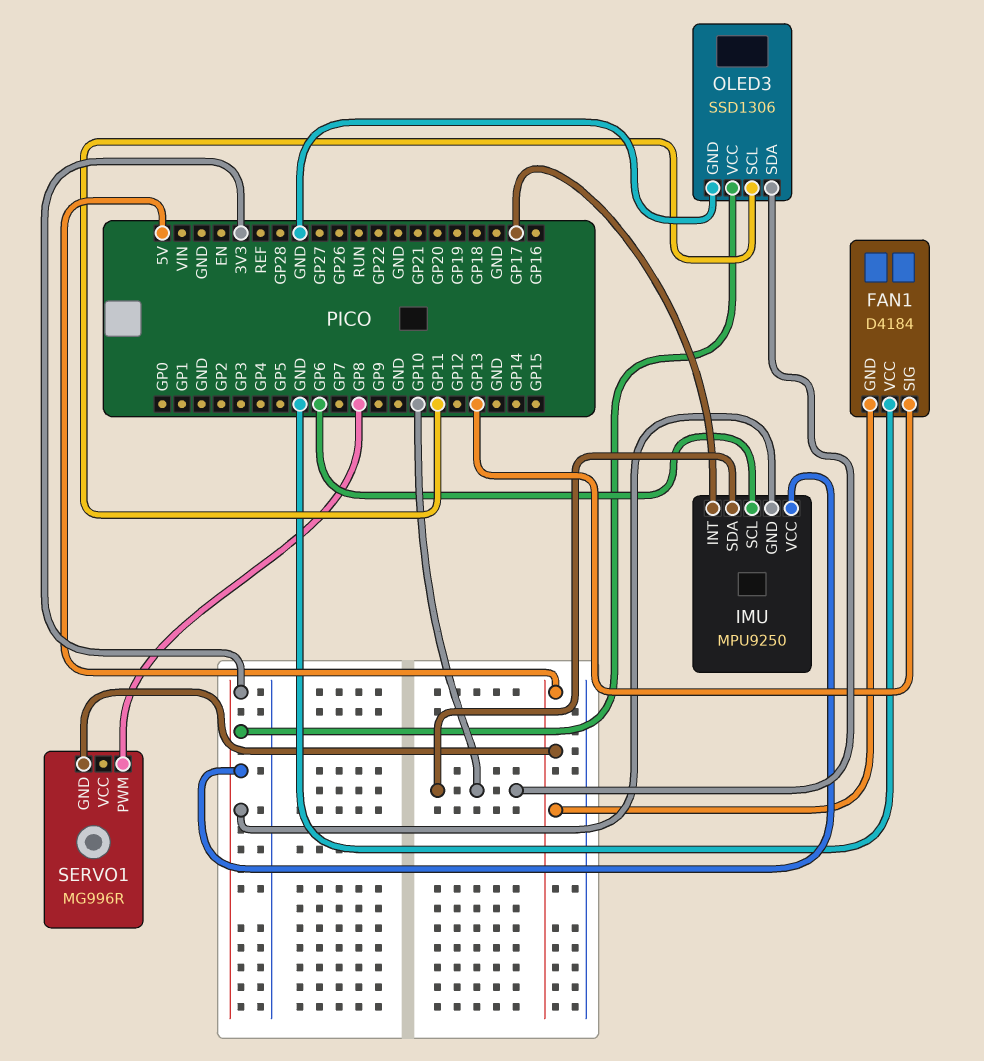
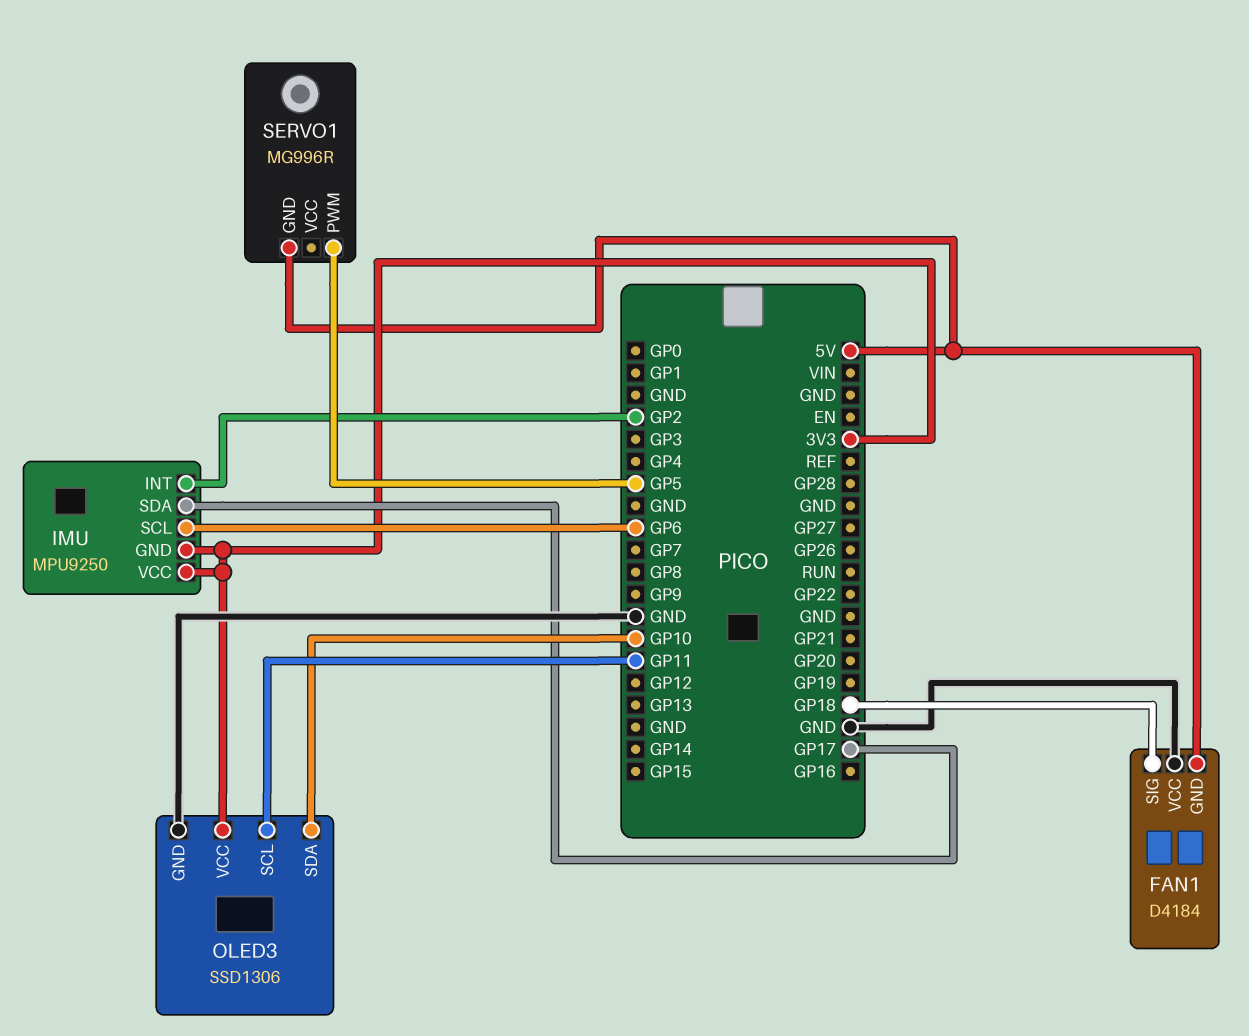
FAN1 pin SIG: GP13 -> GP18
IMU pin INT: GP17 -> GP2
IMU pin SDA: GP10 -> GP17
SERVO1 pin PWM: GP8 -> GP5

